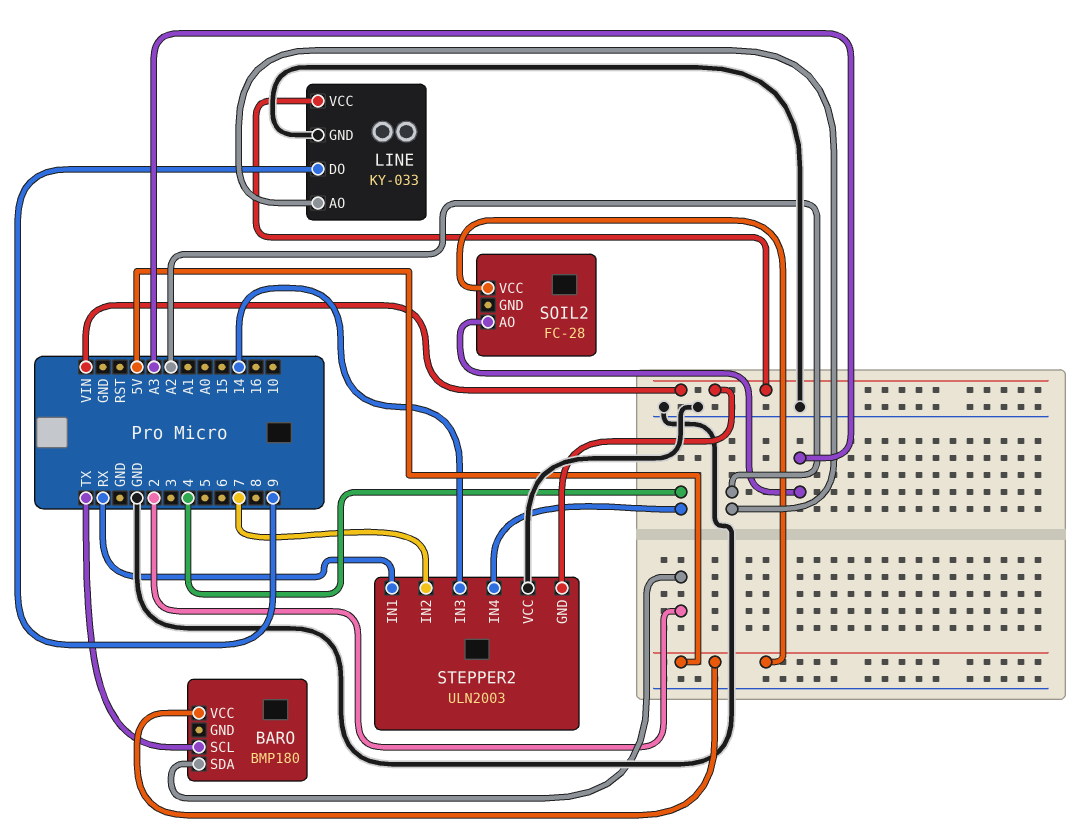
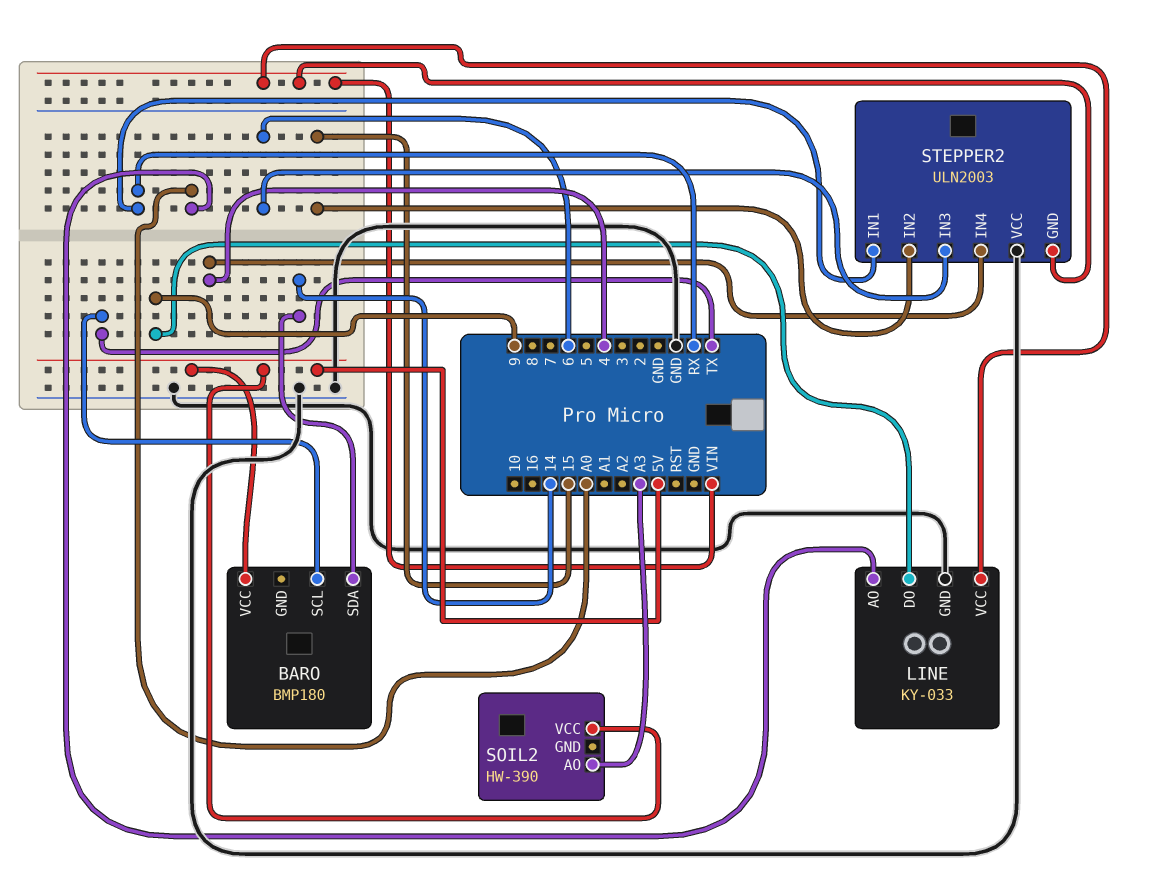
BARO pin SDA: 2 -> 14
LINE pin AO: A2 -> A0
SOIL2: FC-28 -> HW-390
STEPPER2 pin IN2: 7 -> 15
STEPPER2 pin IN3: 14 -> 6

